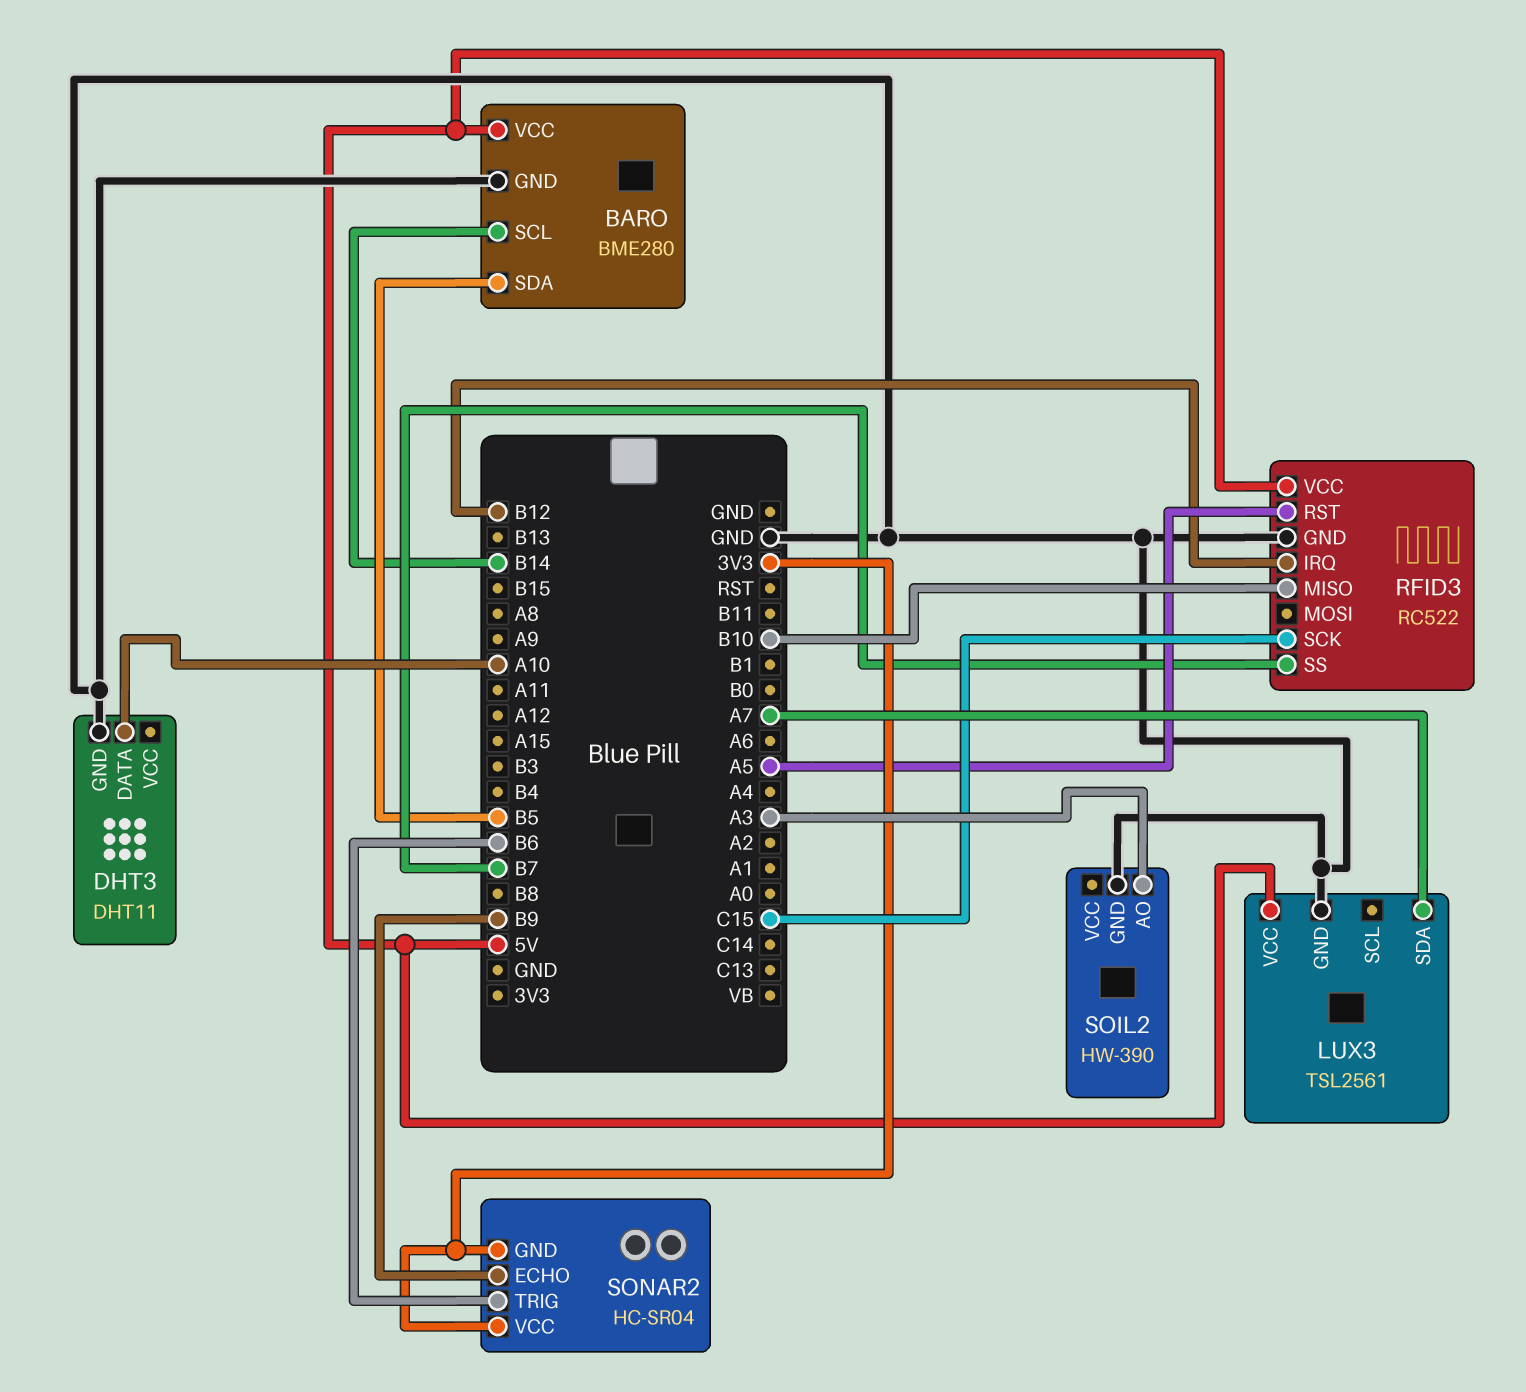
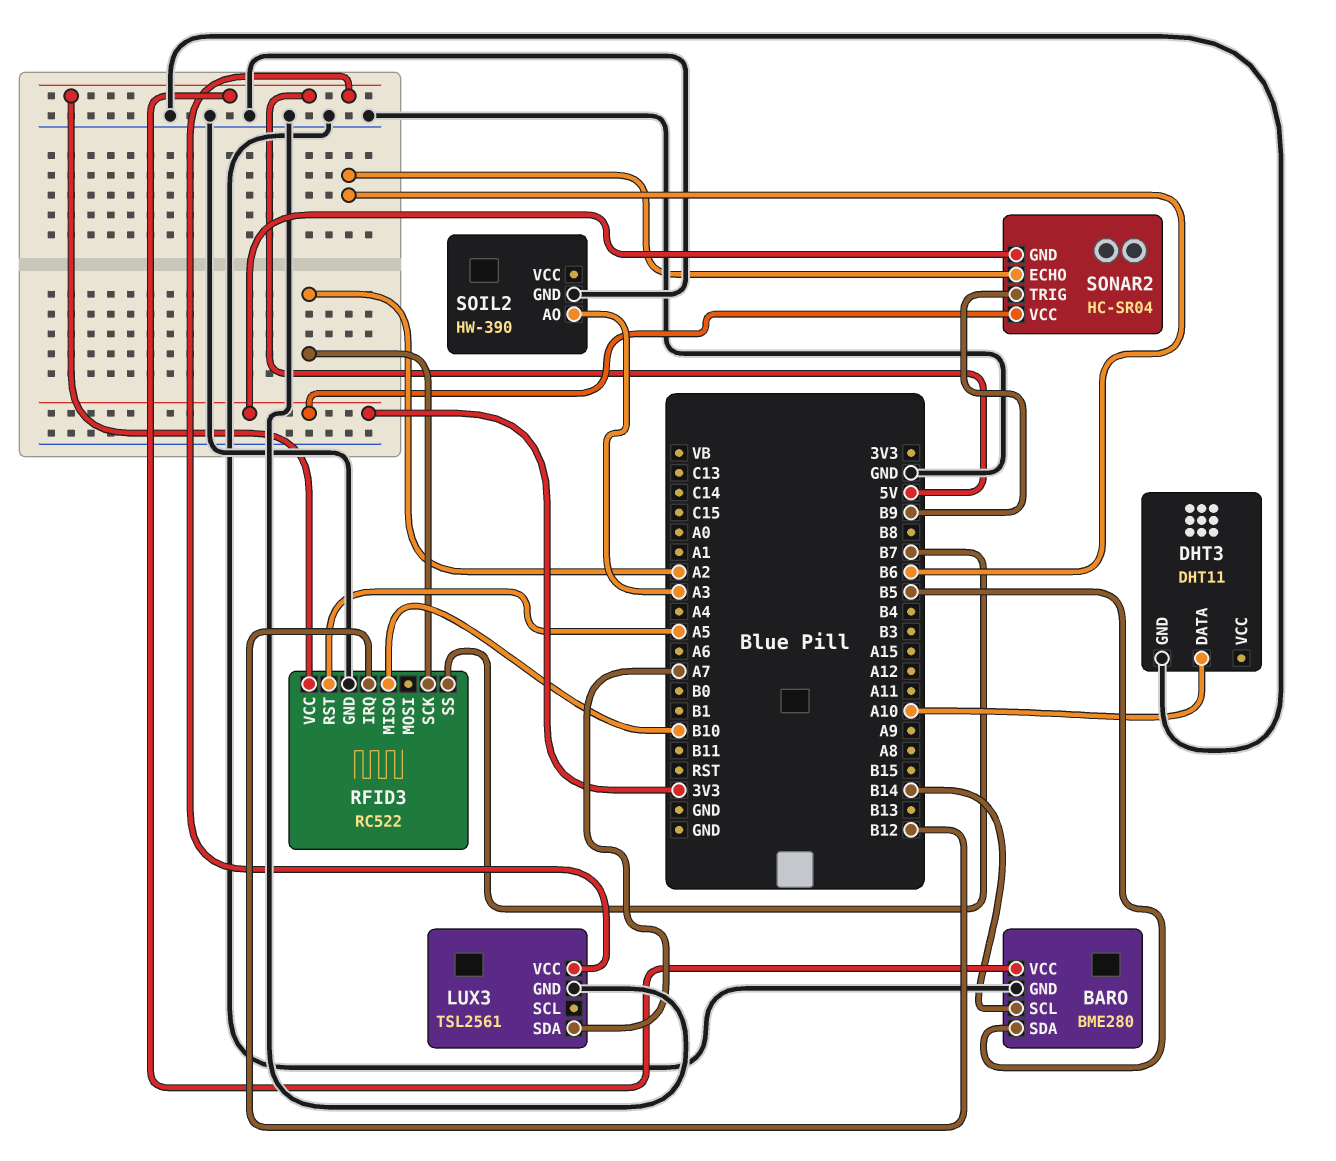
RFID3 pin SCK: C15 -> A2
SONAR2 pin ECHO: B9 -> B6
SONAR2 pin TRIG: B6 -> B9

